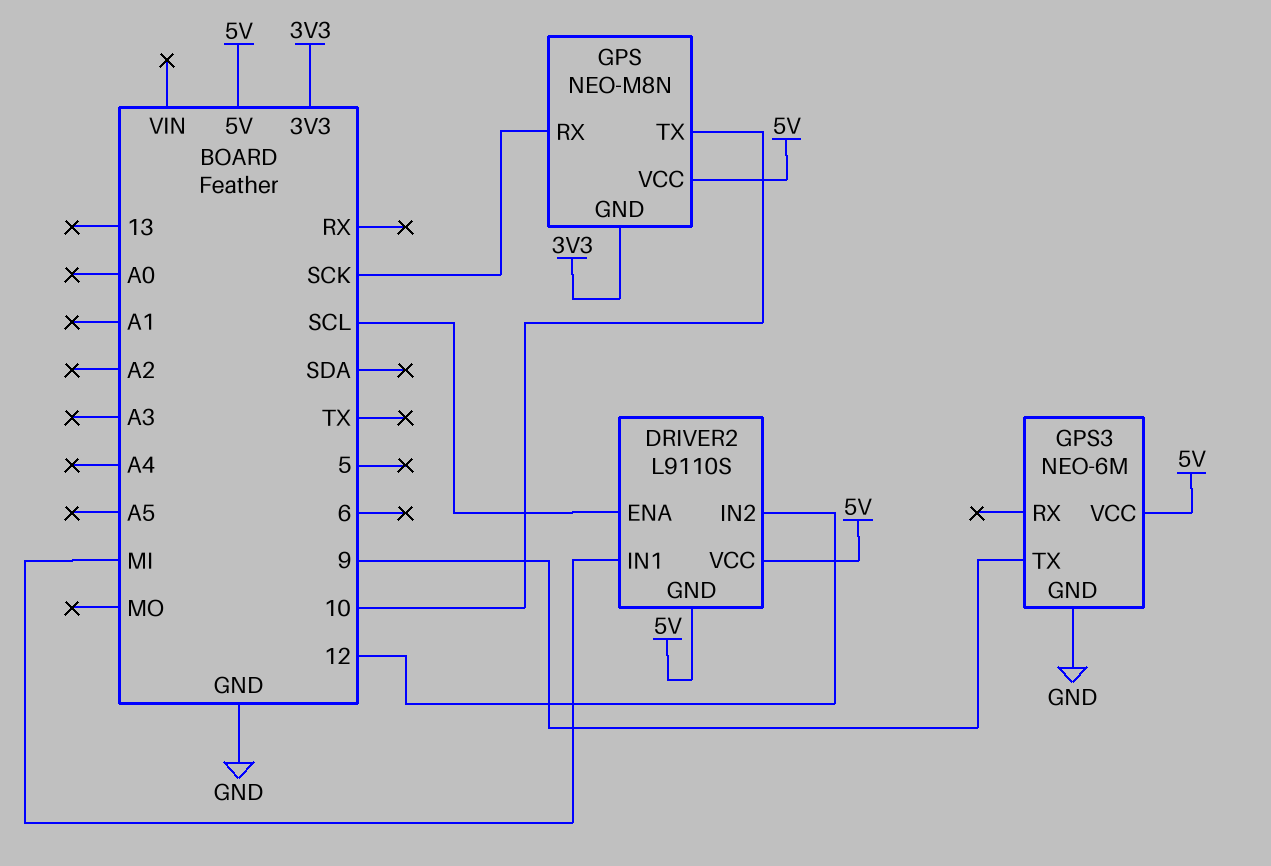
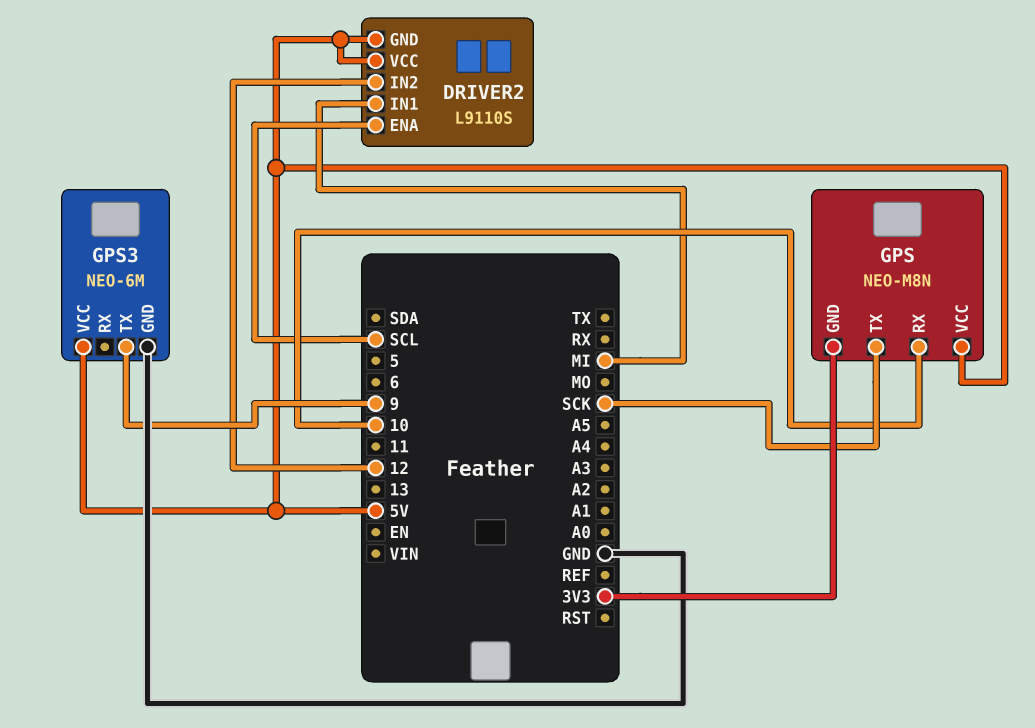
GPS pin RX: SCK -> 10
GPS pin TX: 10 -> SCK

